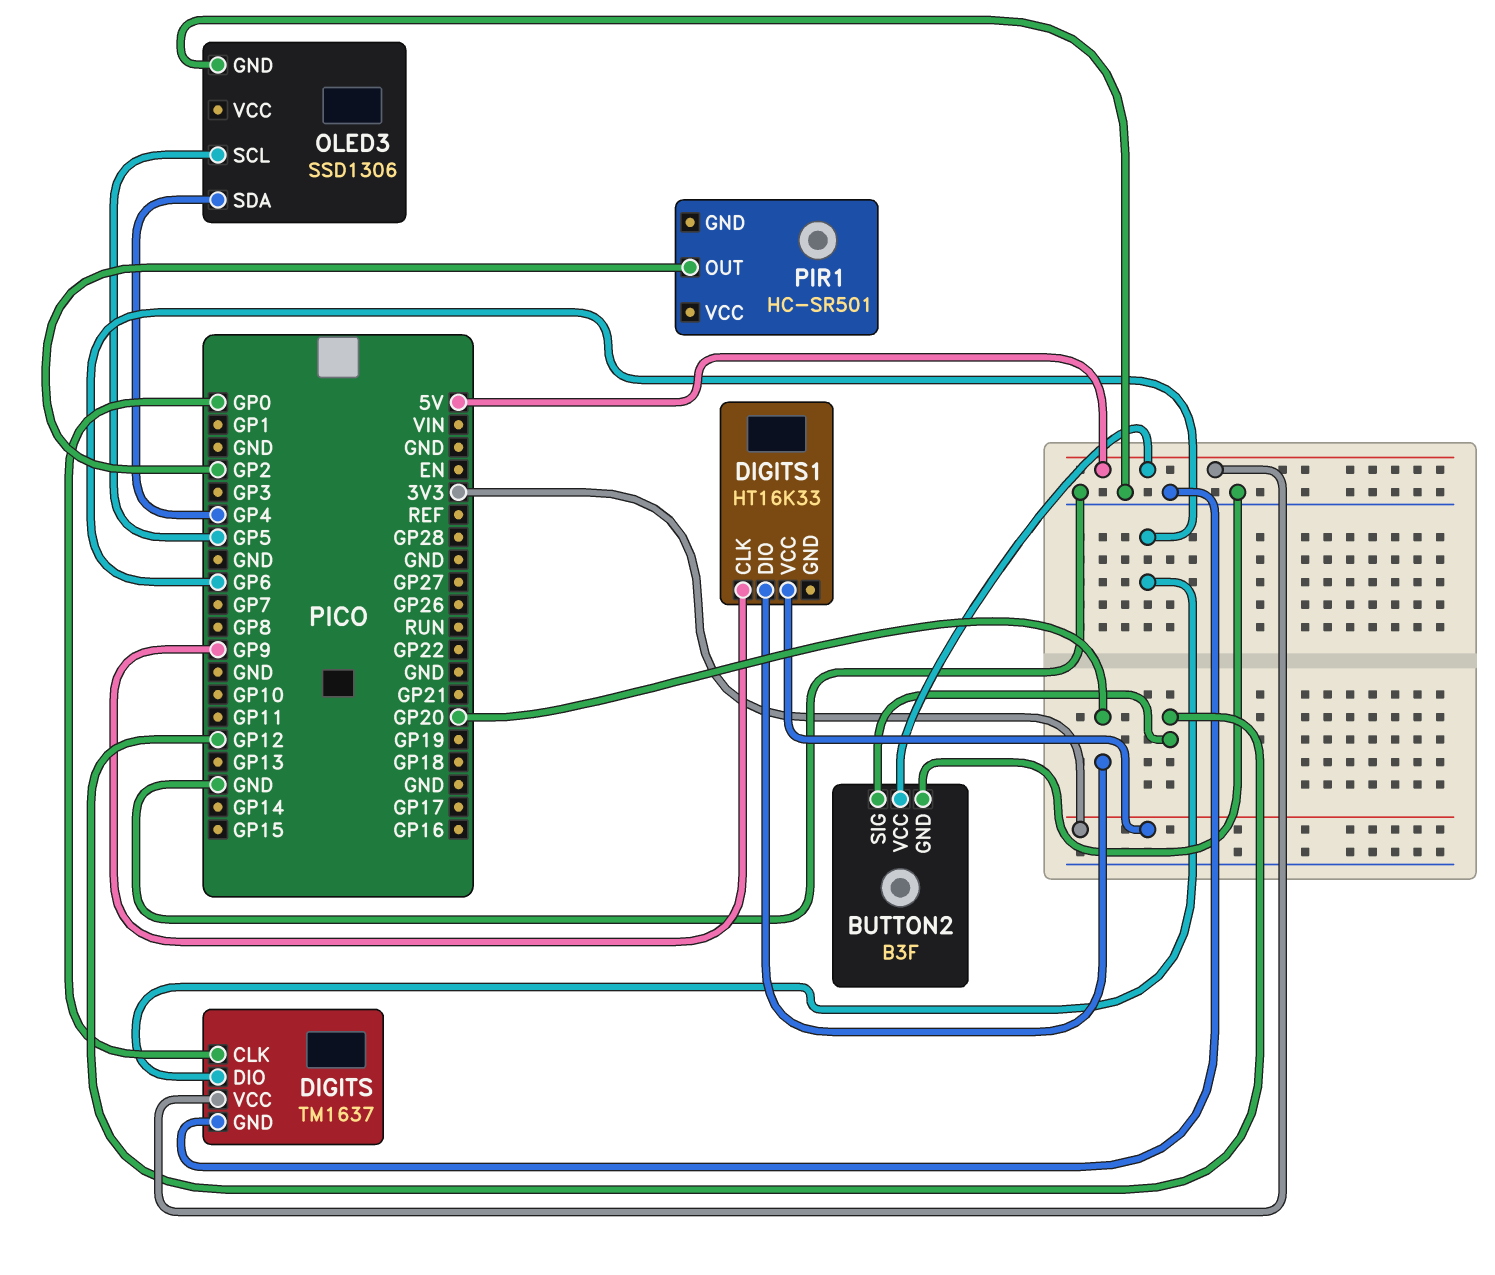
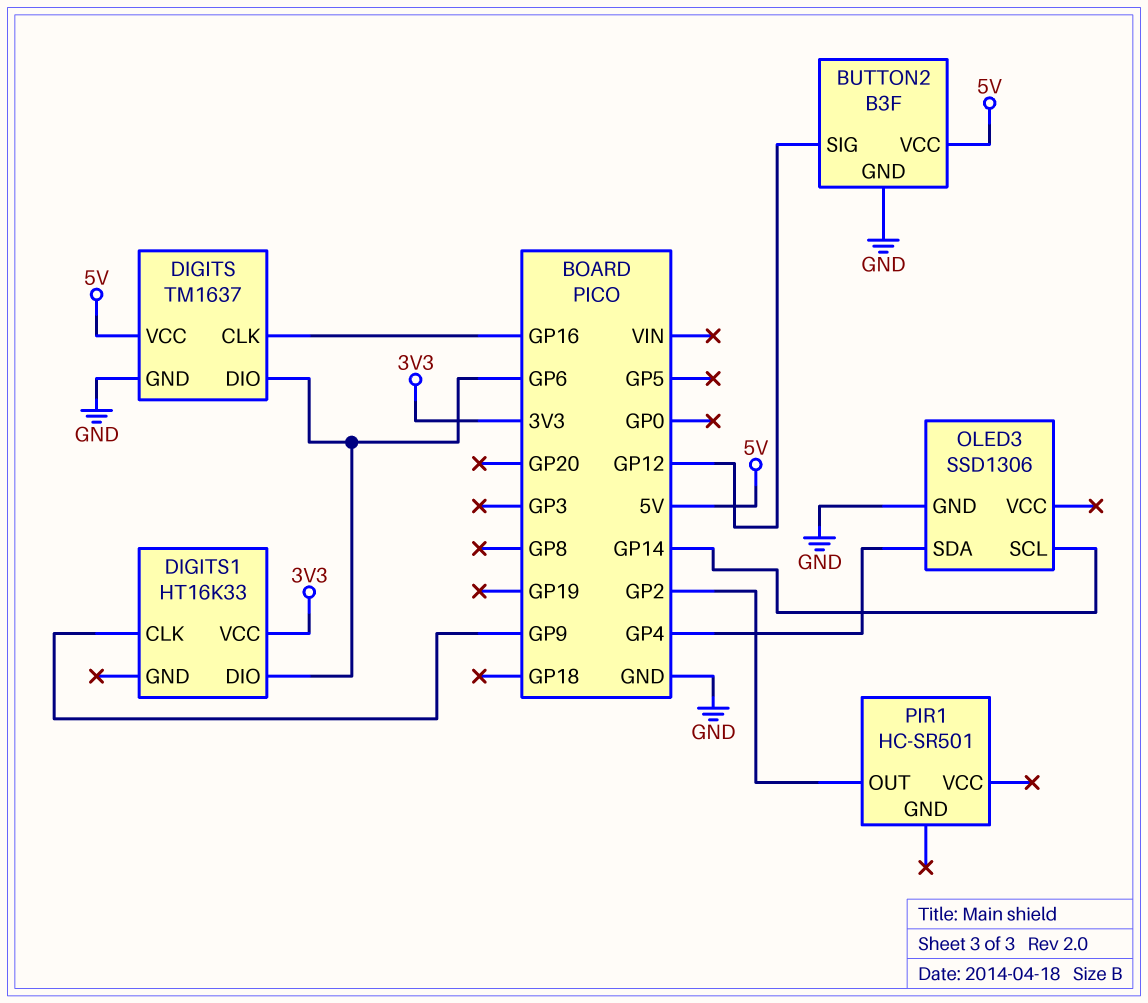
DIGITS pin CLK: GP0 -> GP16
DIGITS1 pin DIO: GP20 -> GP6
OLED3 pin SCL: GP5 -> GP14

